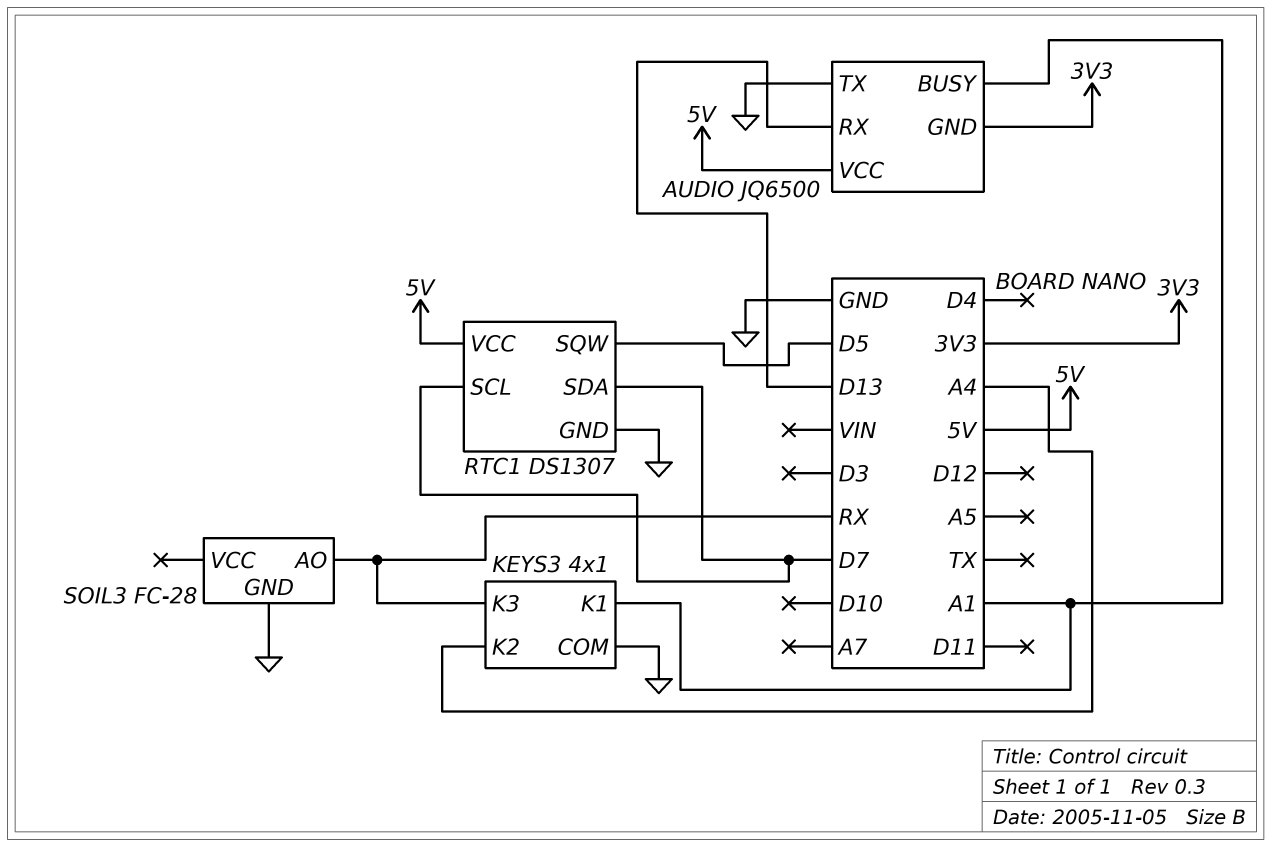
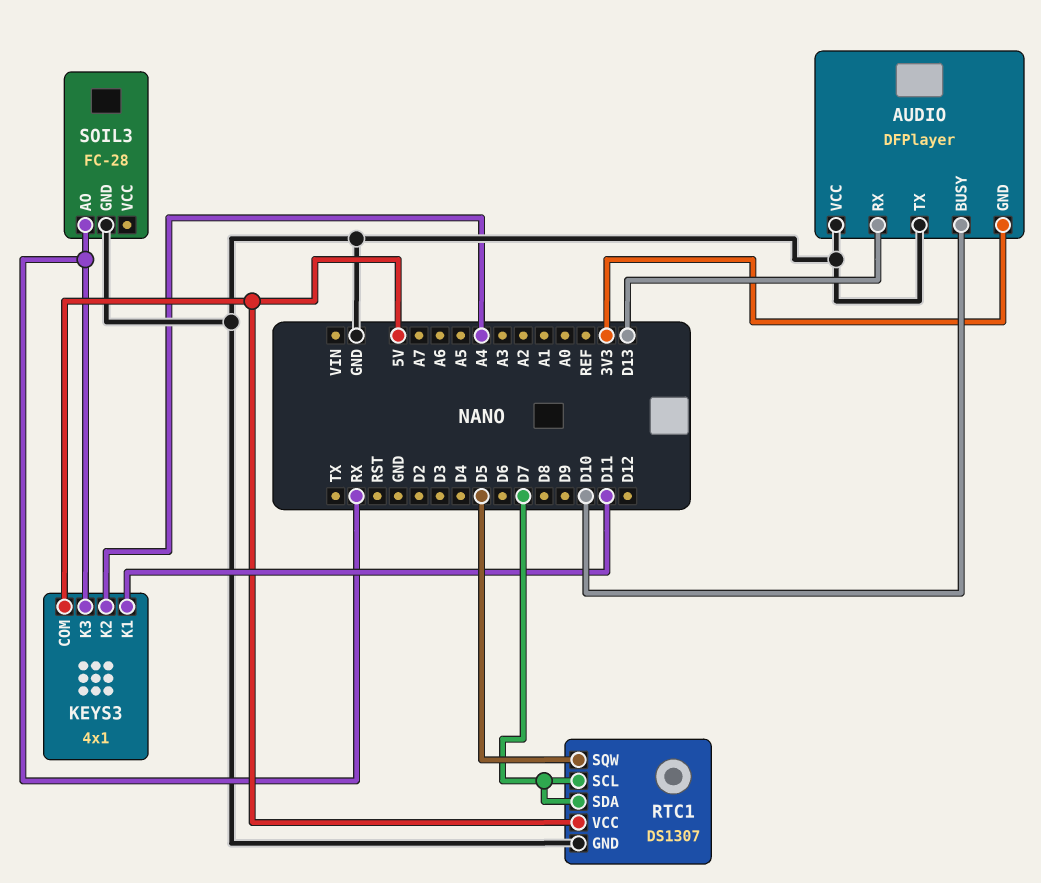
AUDIO: JQ6500 -> DFPlayer
AUDIO pin BUSY: A1 -> D10
AUDIO pin VCC: 5V -> GND
KEYS3 pin COM: GND -> 5V
KEYS3 pin K1: A1 -> D11

